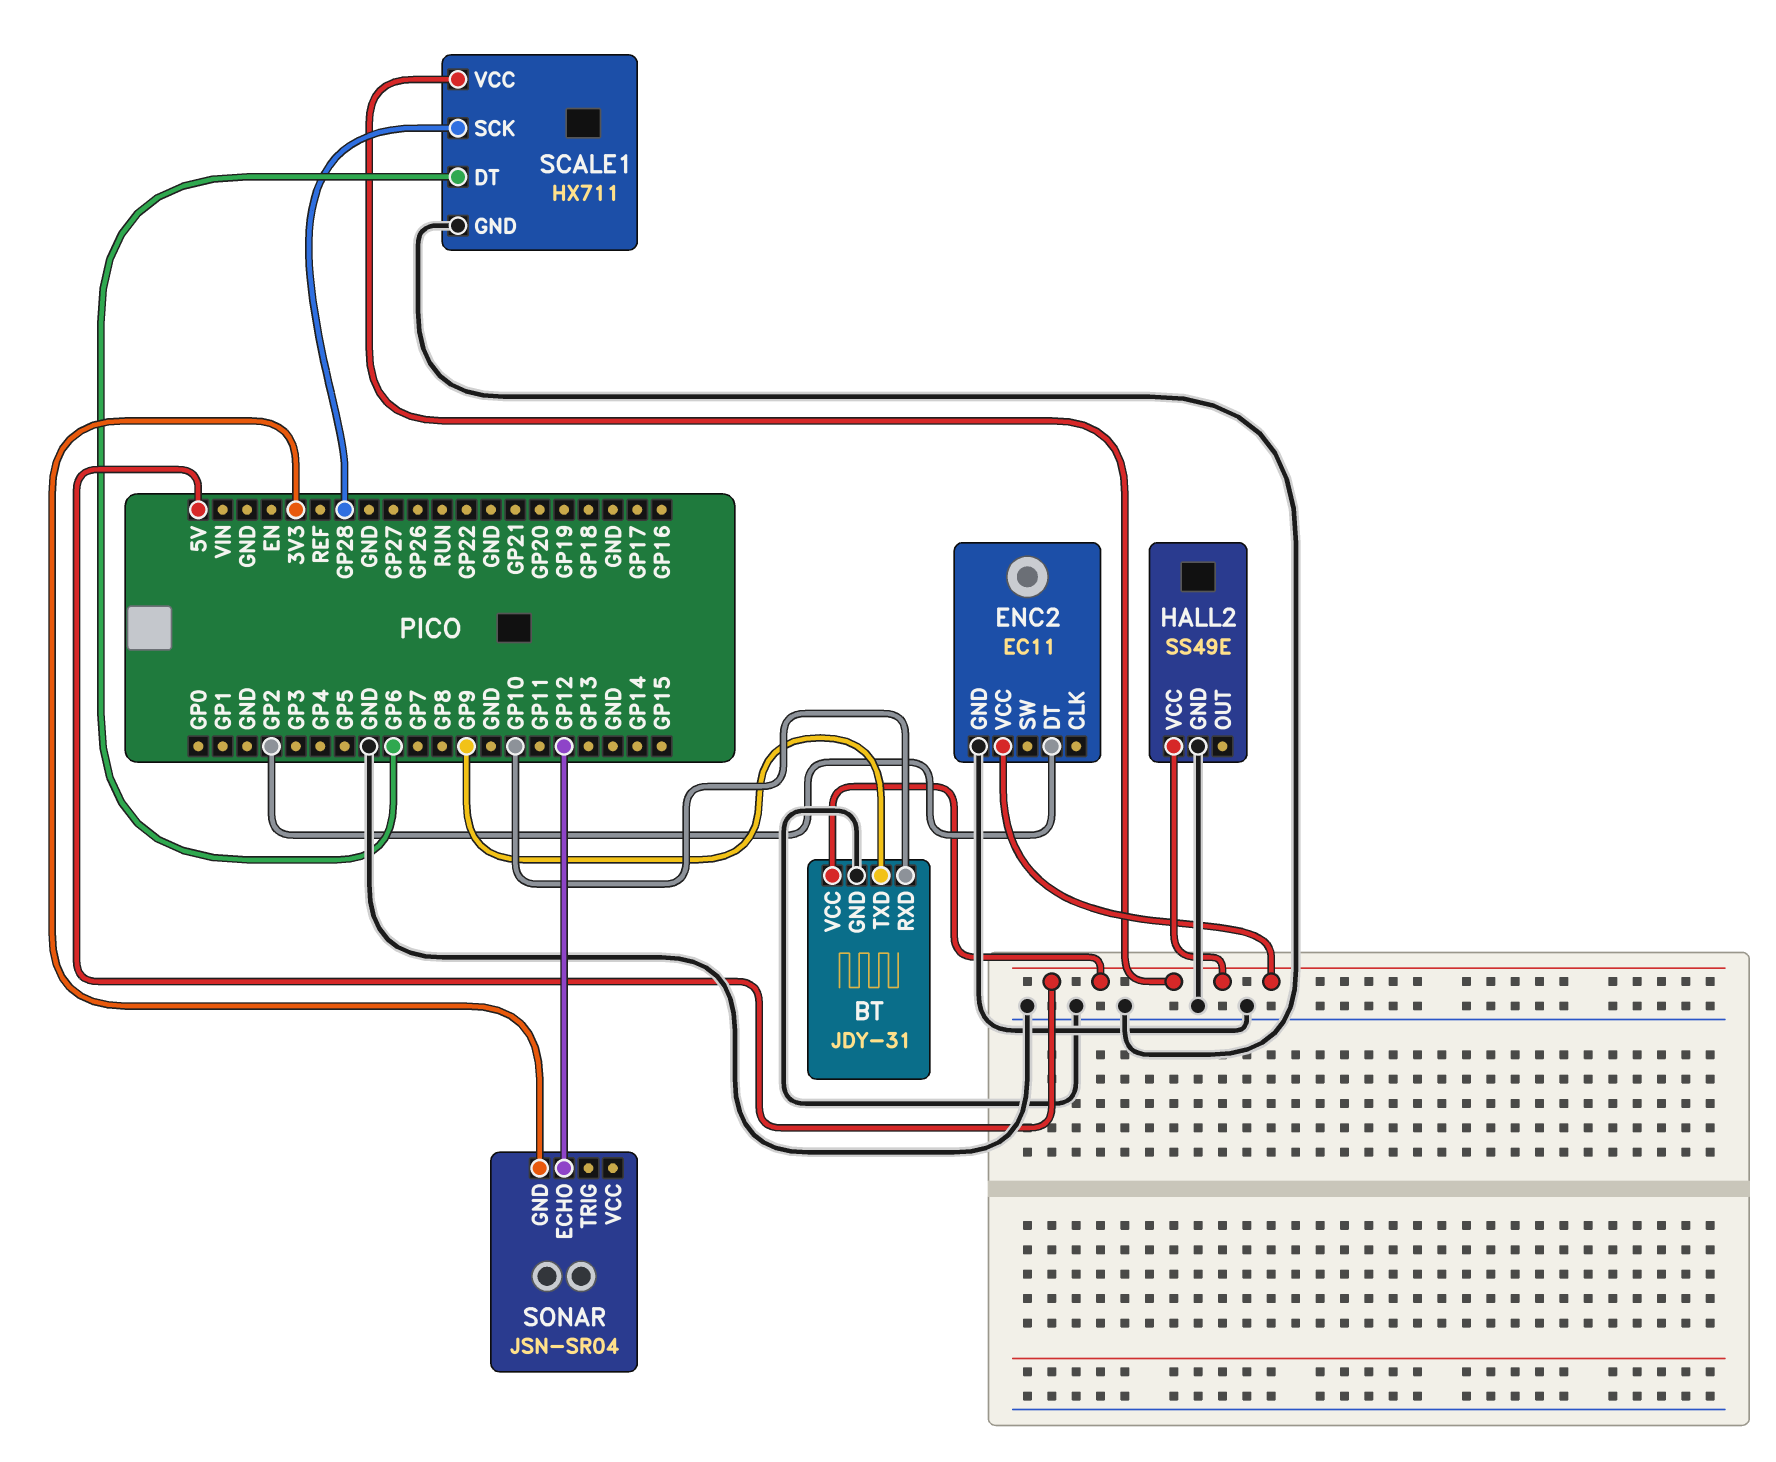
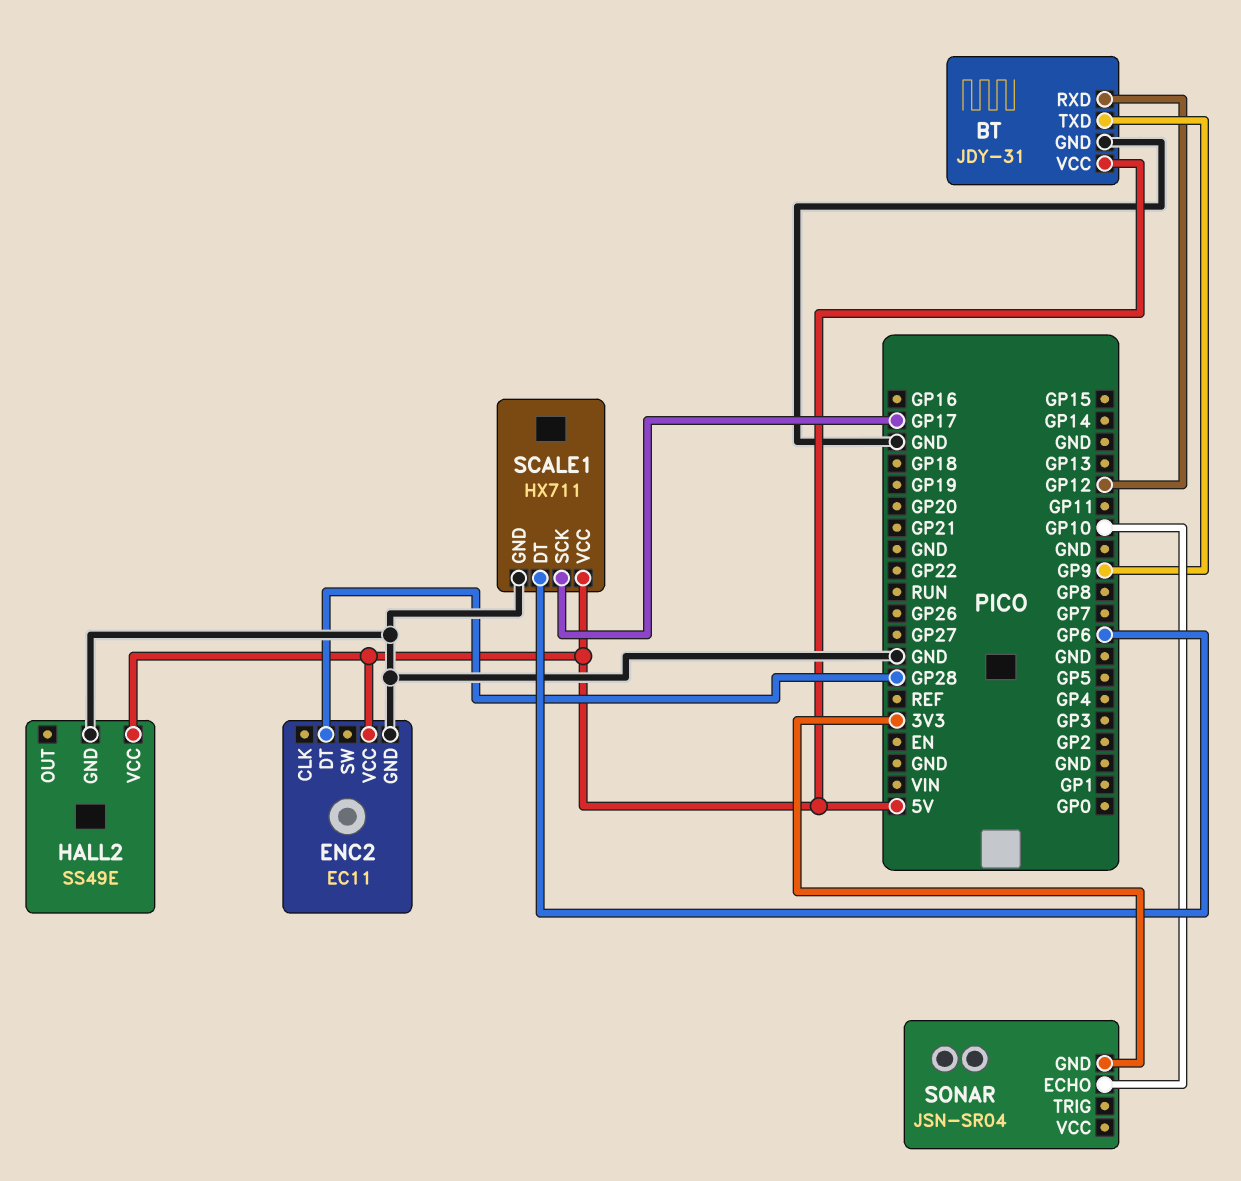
BT pin RXD: GP10 -> GP12
ENC2 pin DT: GP2 -> GP28
SCALE1 pin SCK: GP28 -> GP17
SONAR pin ECHO: GP12 -> GP10

